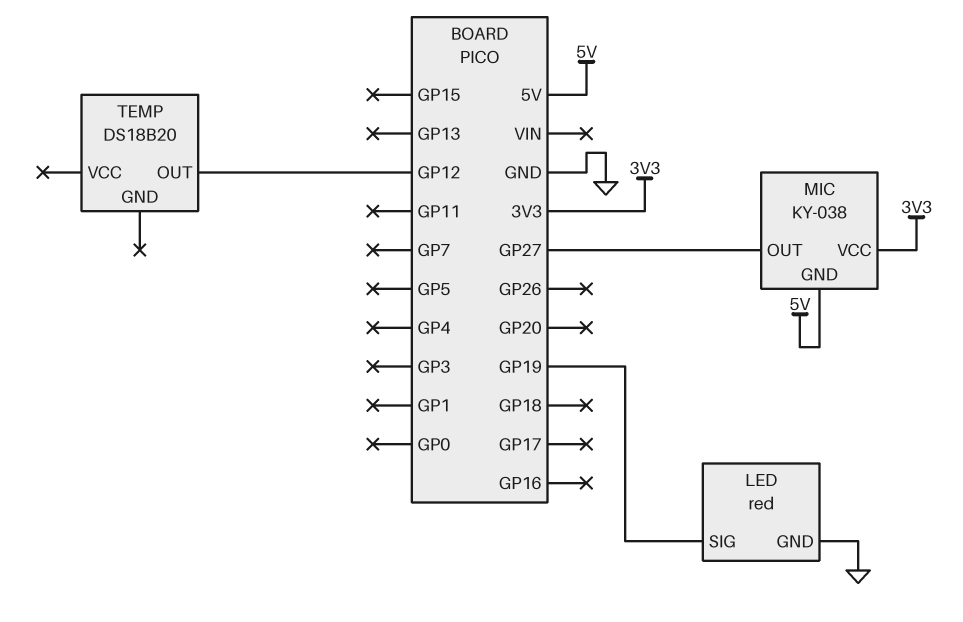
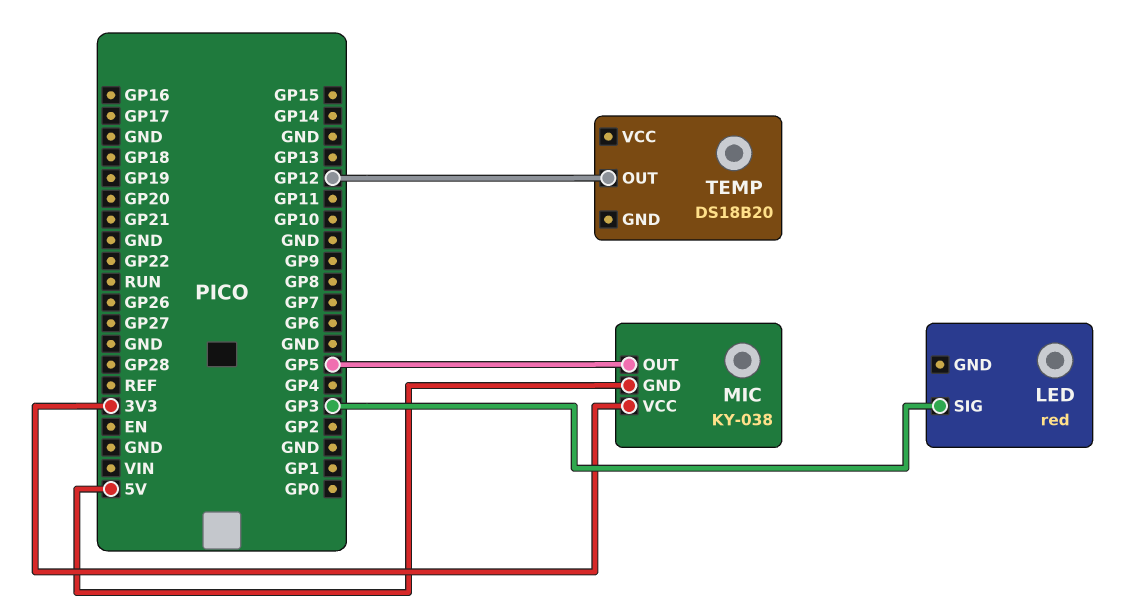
LED pin GND: GND -> none
LED pin SIG: GP19 -> GP3
MIC pin OUT: GP27 -> GP5

